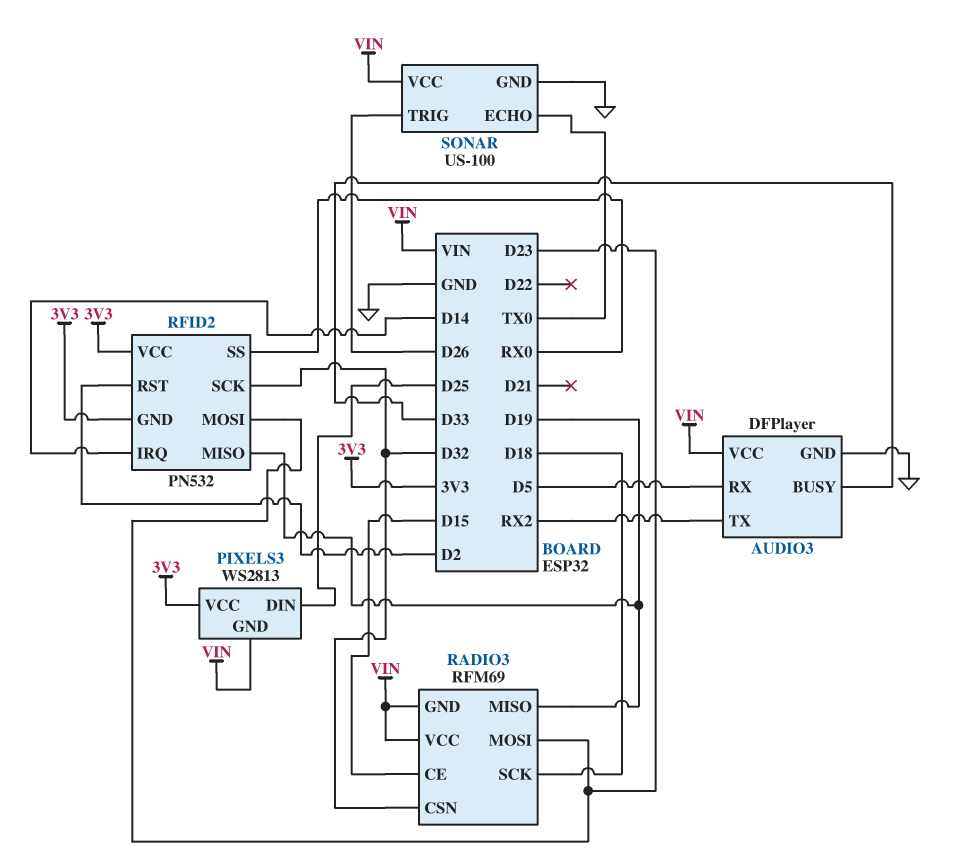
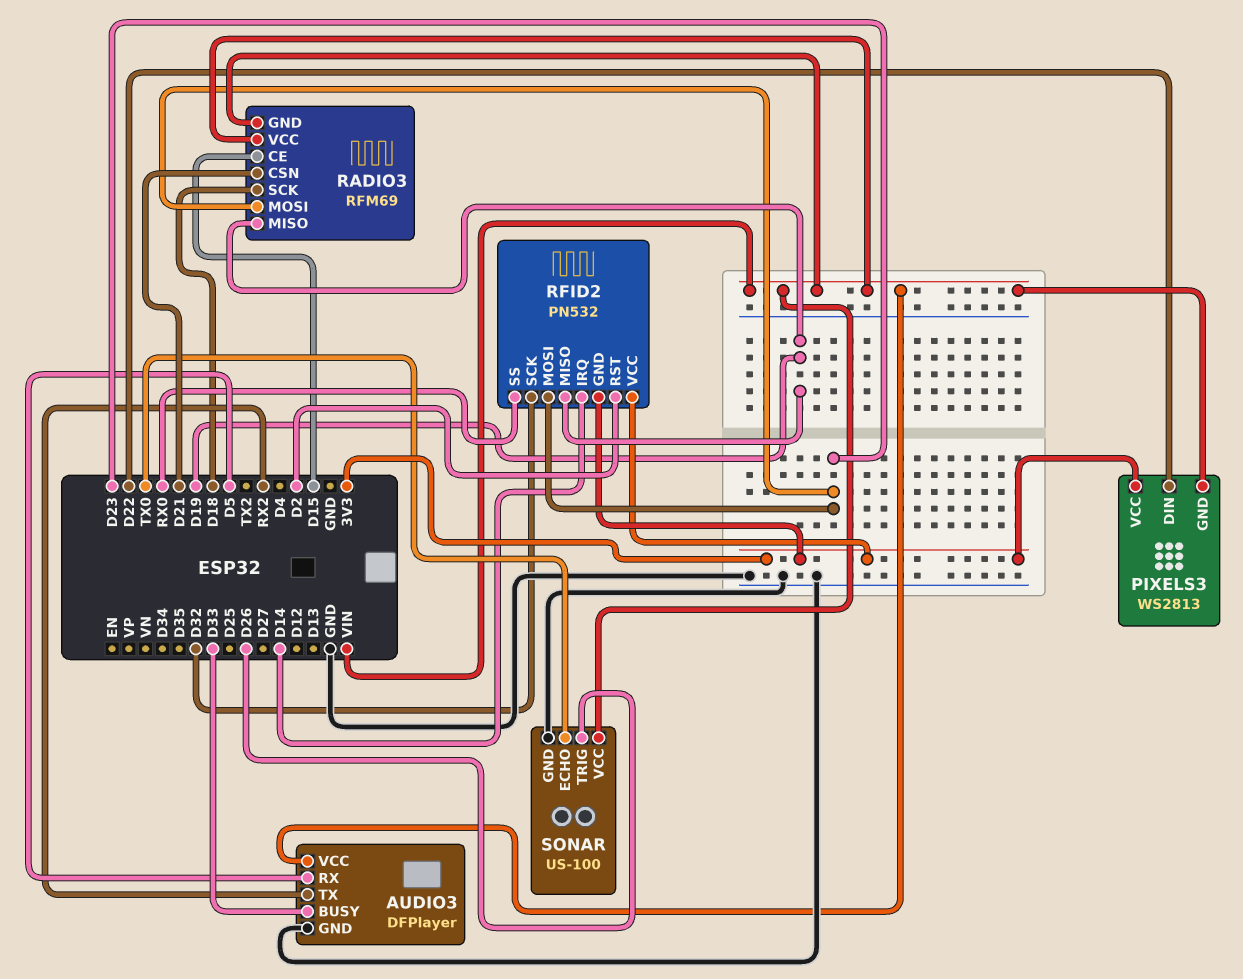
PIXELS3 pin DIN: D25 -> D22
RADIO3 pin CSN: D32 -> D21

